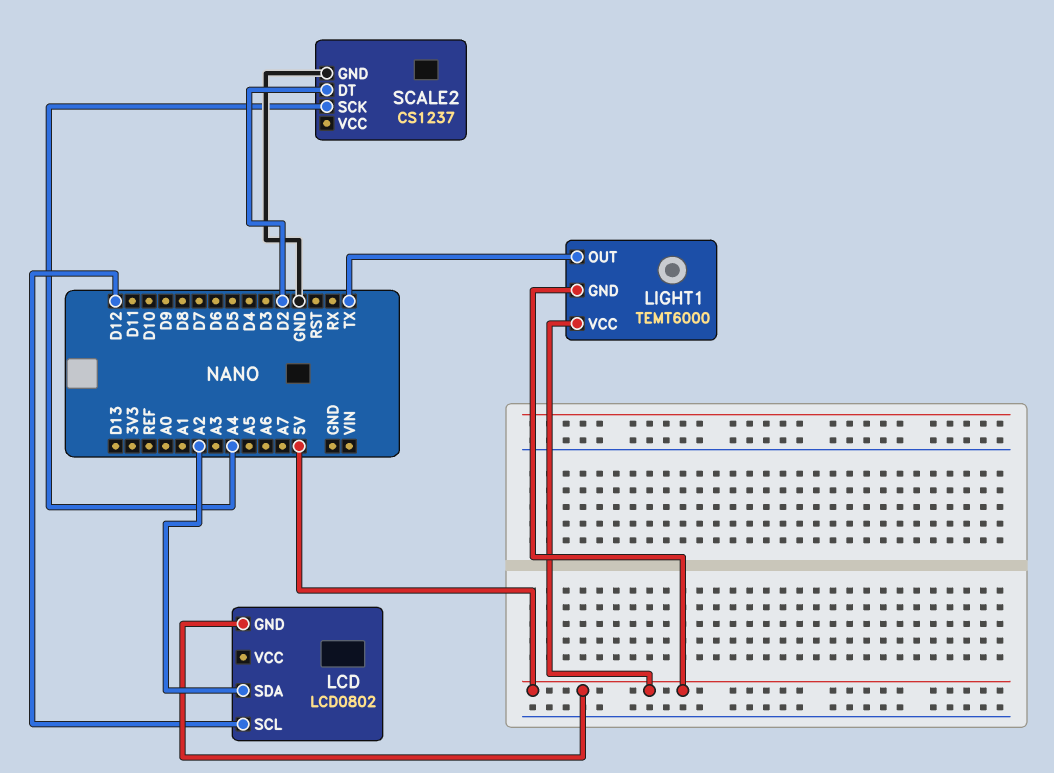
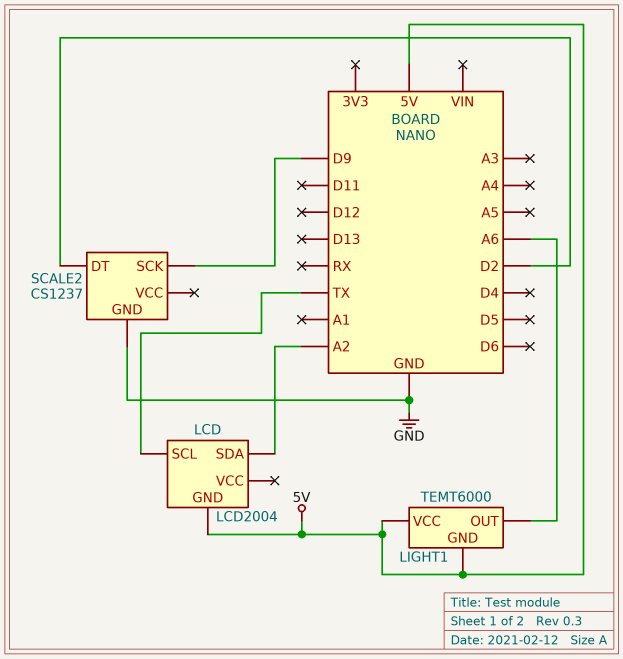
LCD: LCD0802 -> LCD2004
LCD pin SCL: D12 -> TX
LIGHT1 pin OUT: TX -> A6
SCALE2 pin SCK: A4 -> D9

